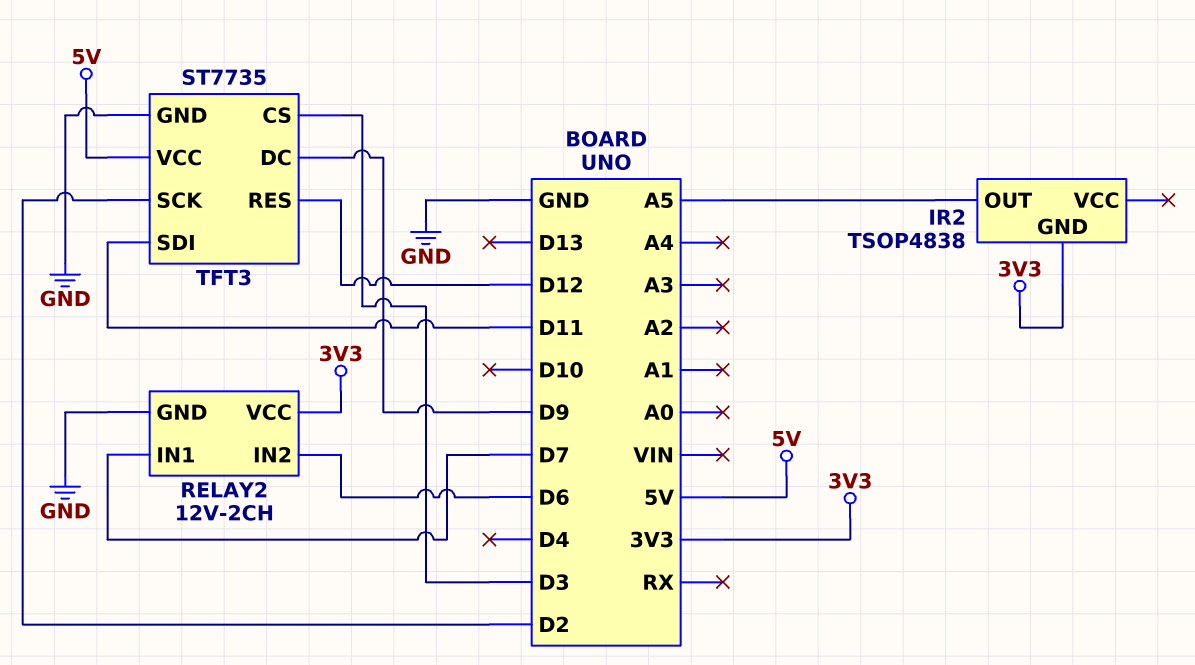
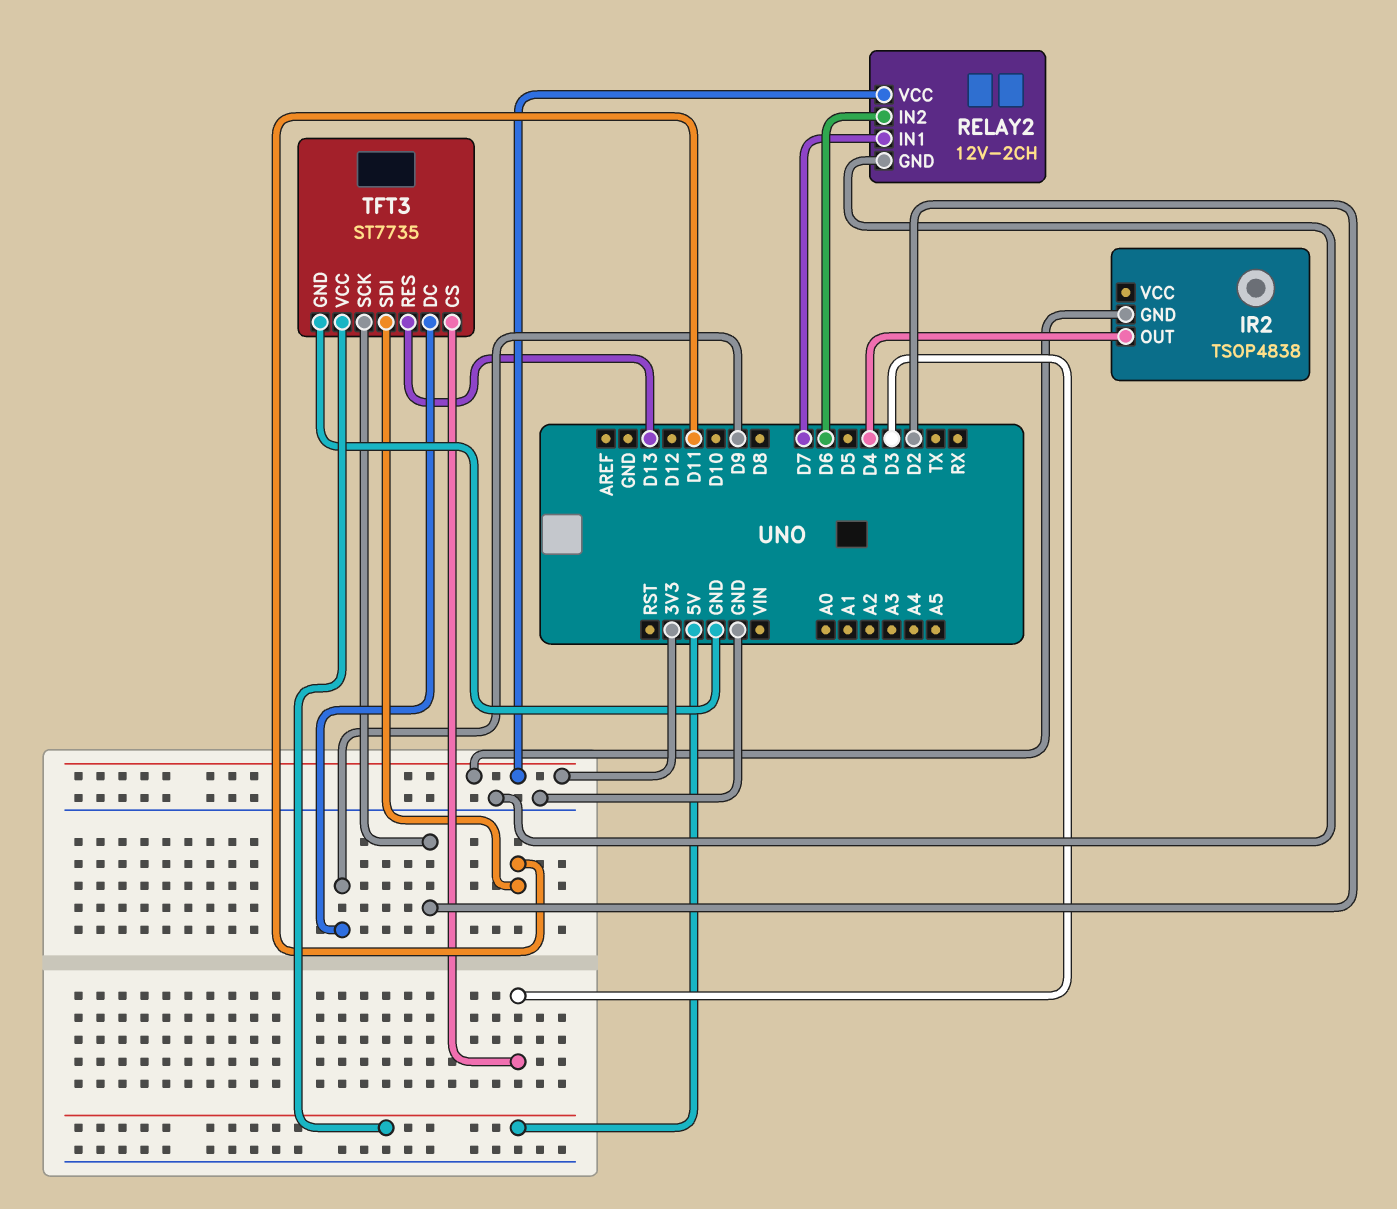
IR2 pin OUT: A5 -> D4
TFT3 pin RES: D12 -> D13

